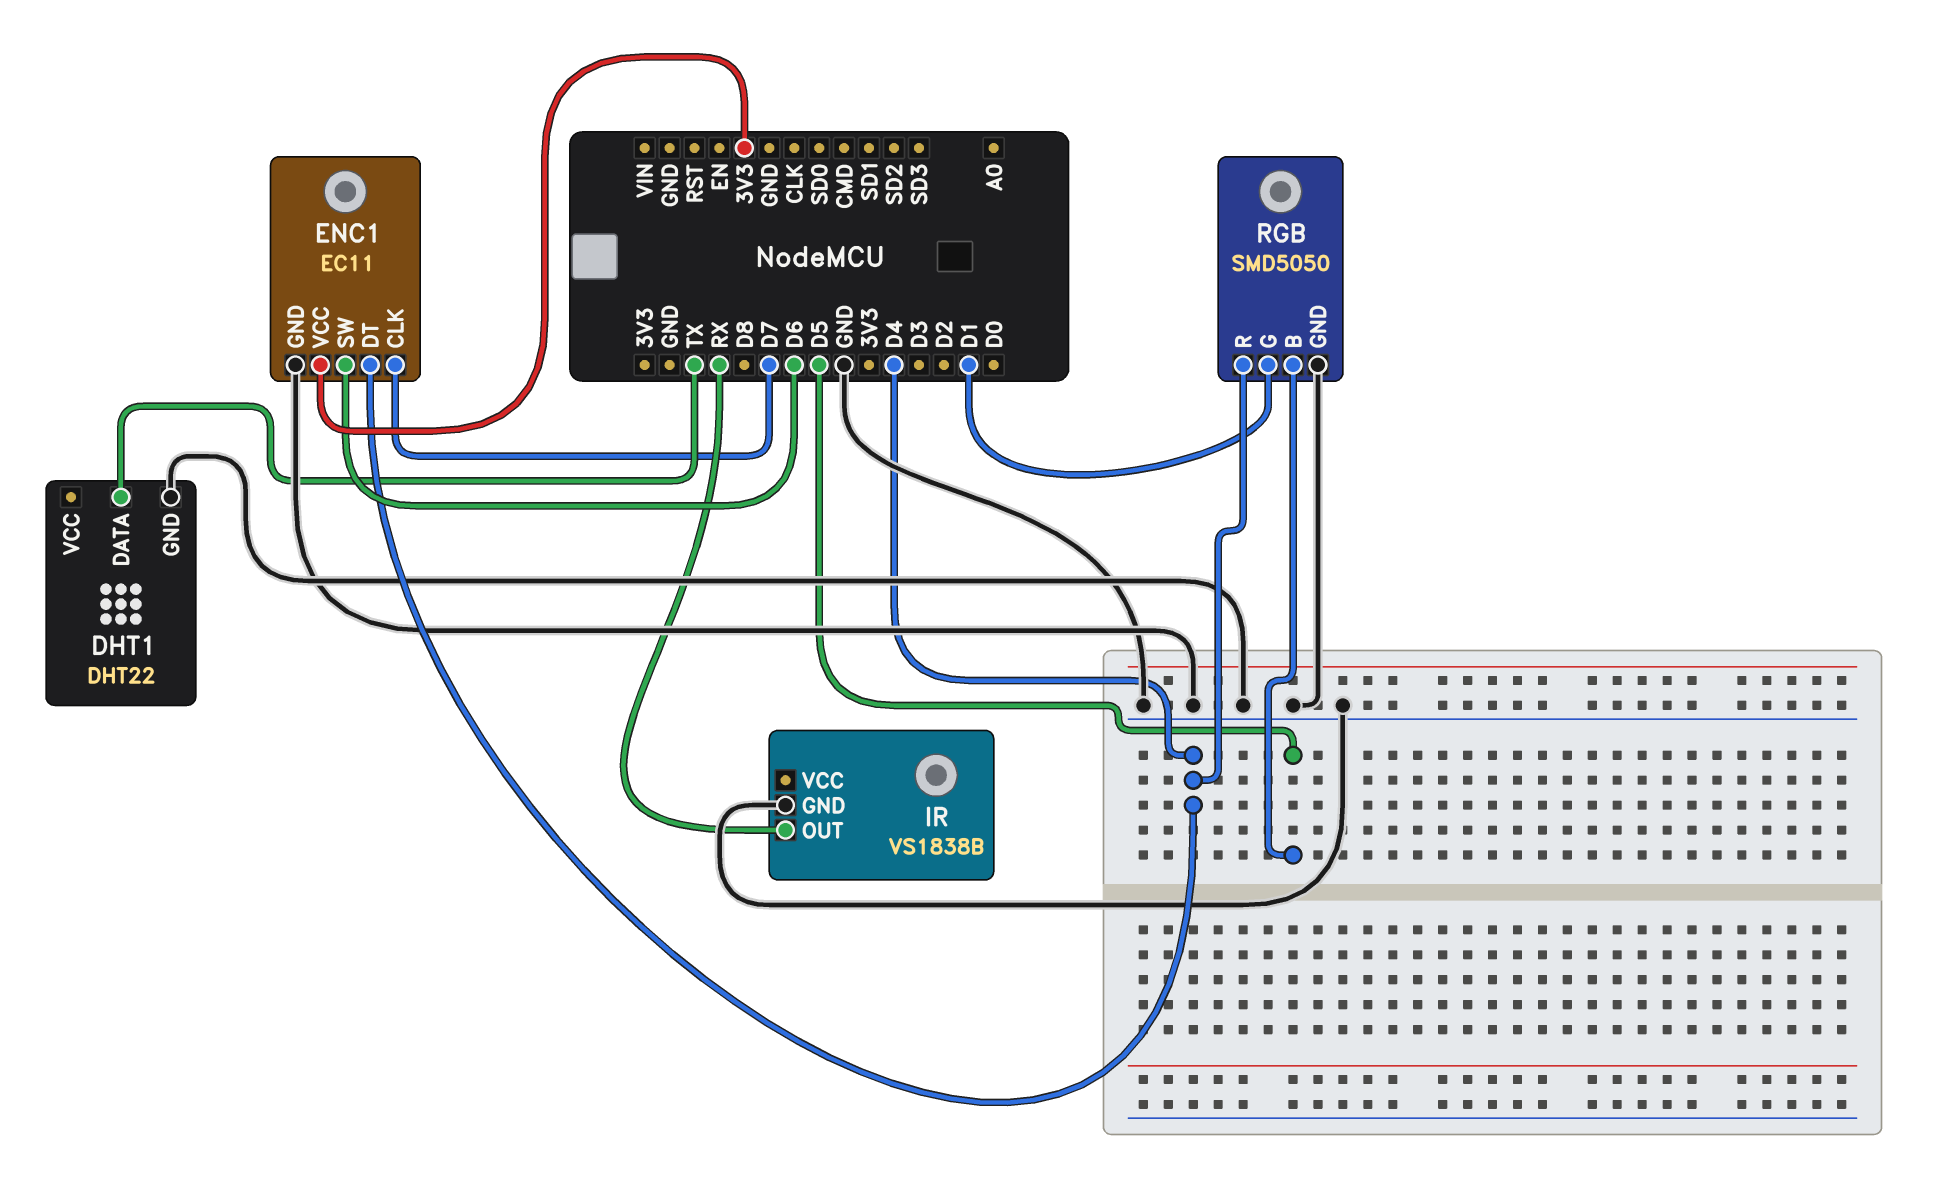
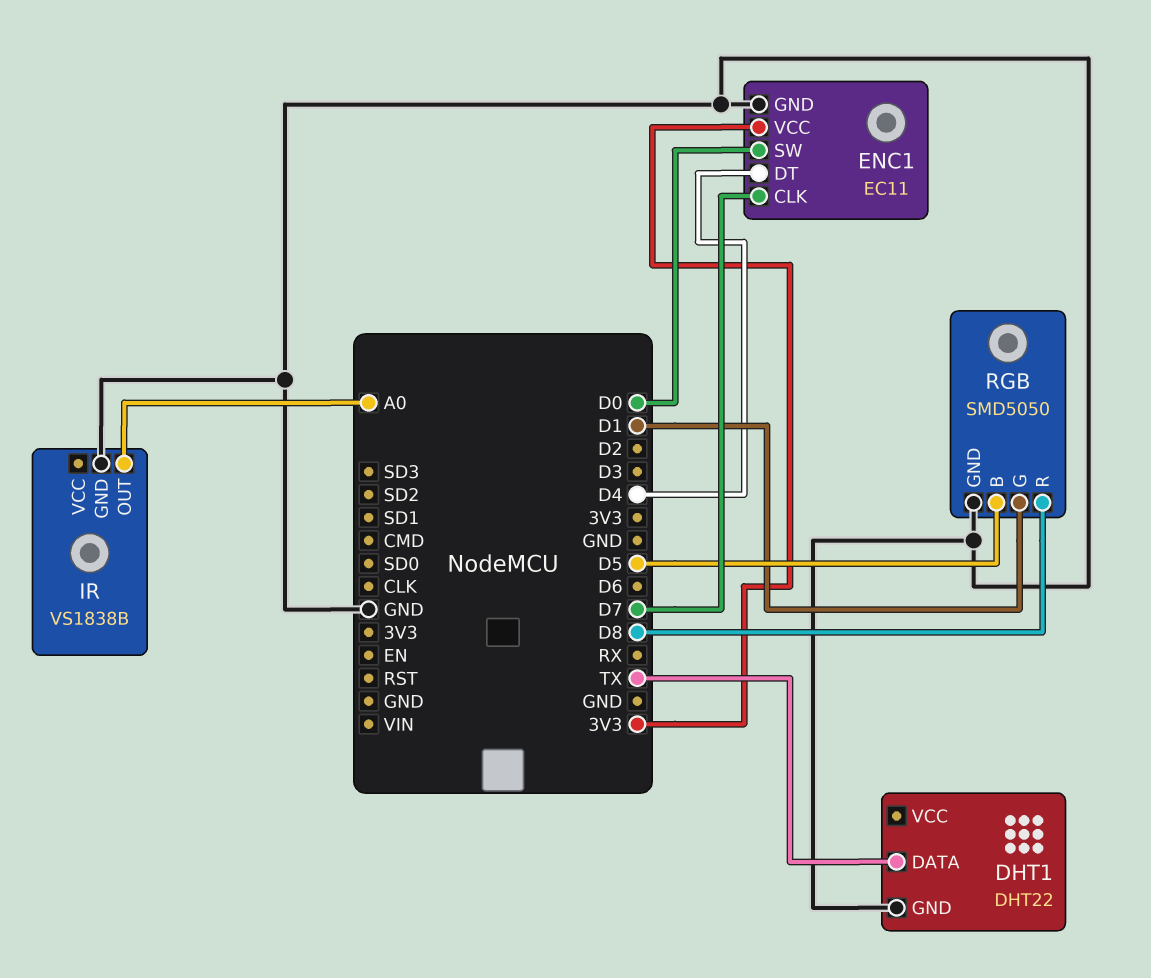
ENC1 pin SW: D6 -> D0
IR pin OUT: RX -> A0
RGB pin R: D4 -> D8

